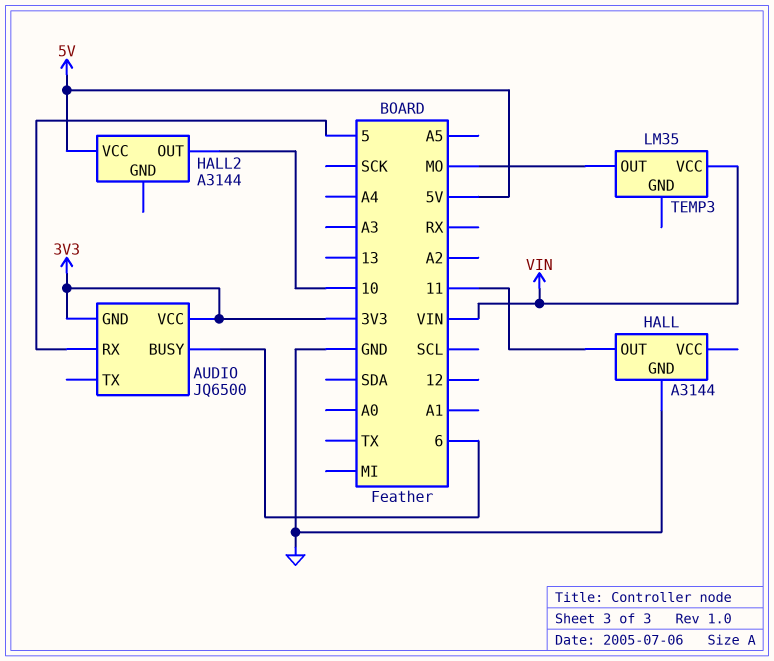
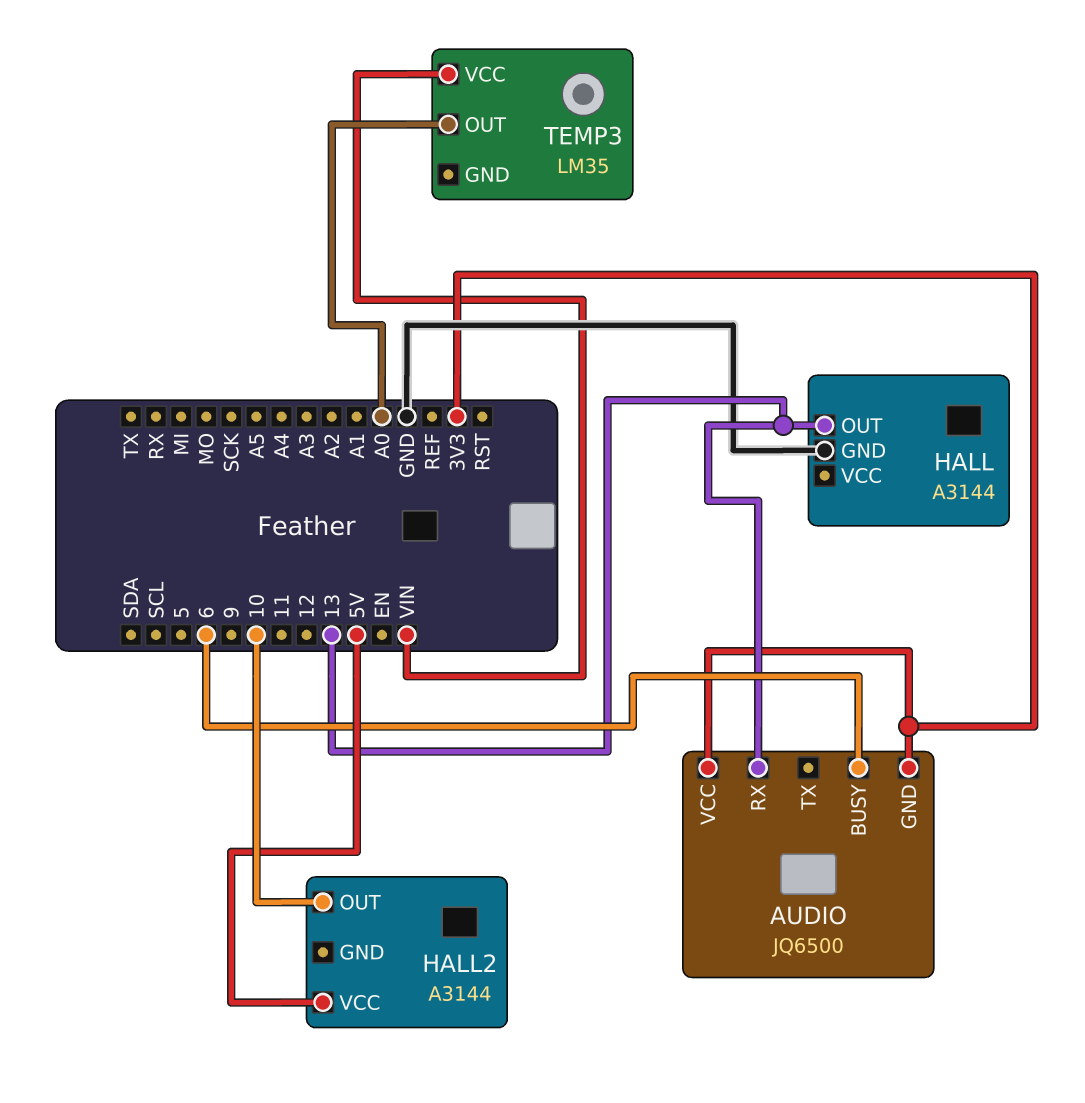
AUDIO pin RX: 5 -> 13
HALL pin OUT: 11 -> 13
TEMP3 pin OUT: MO -> A0

